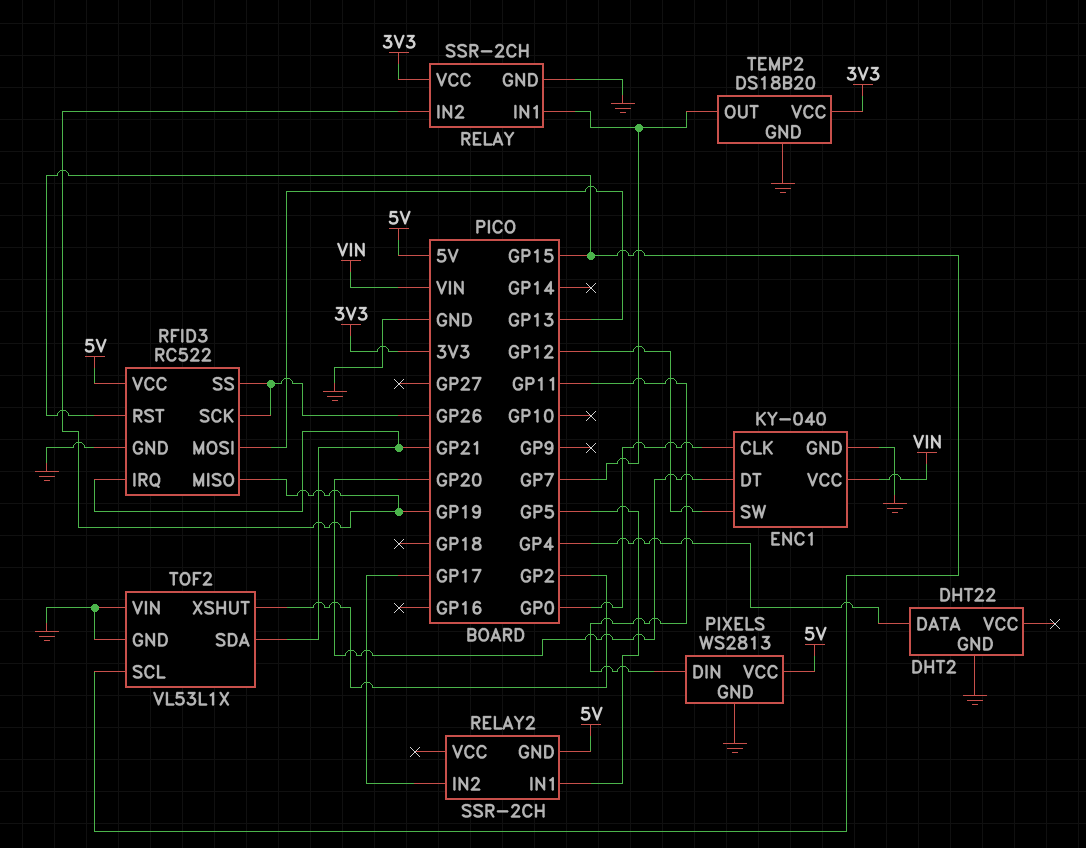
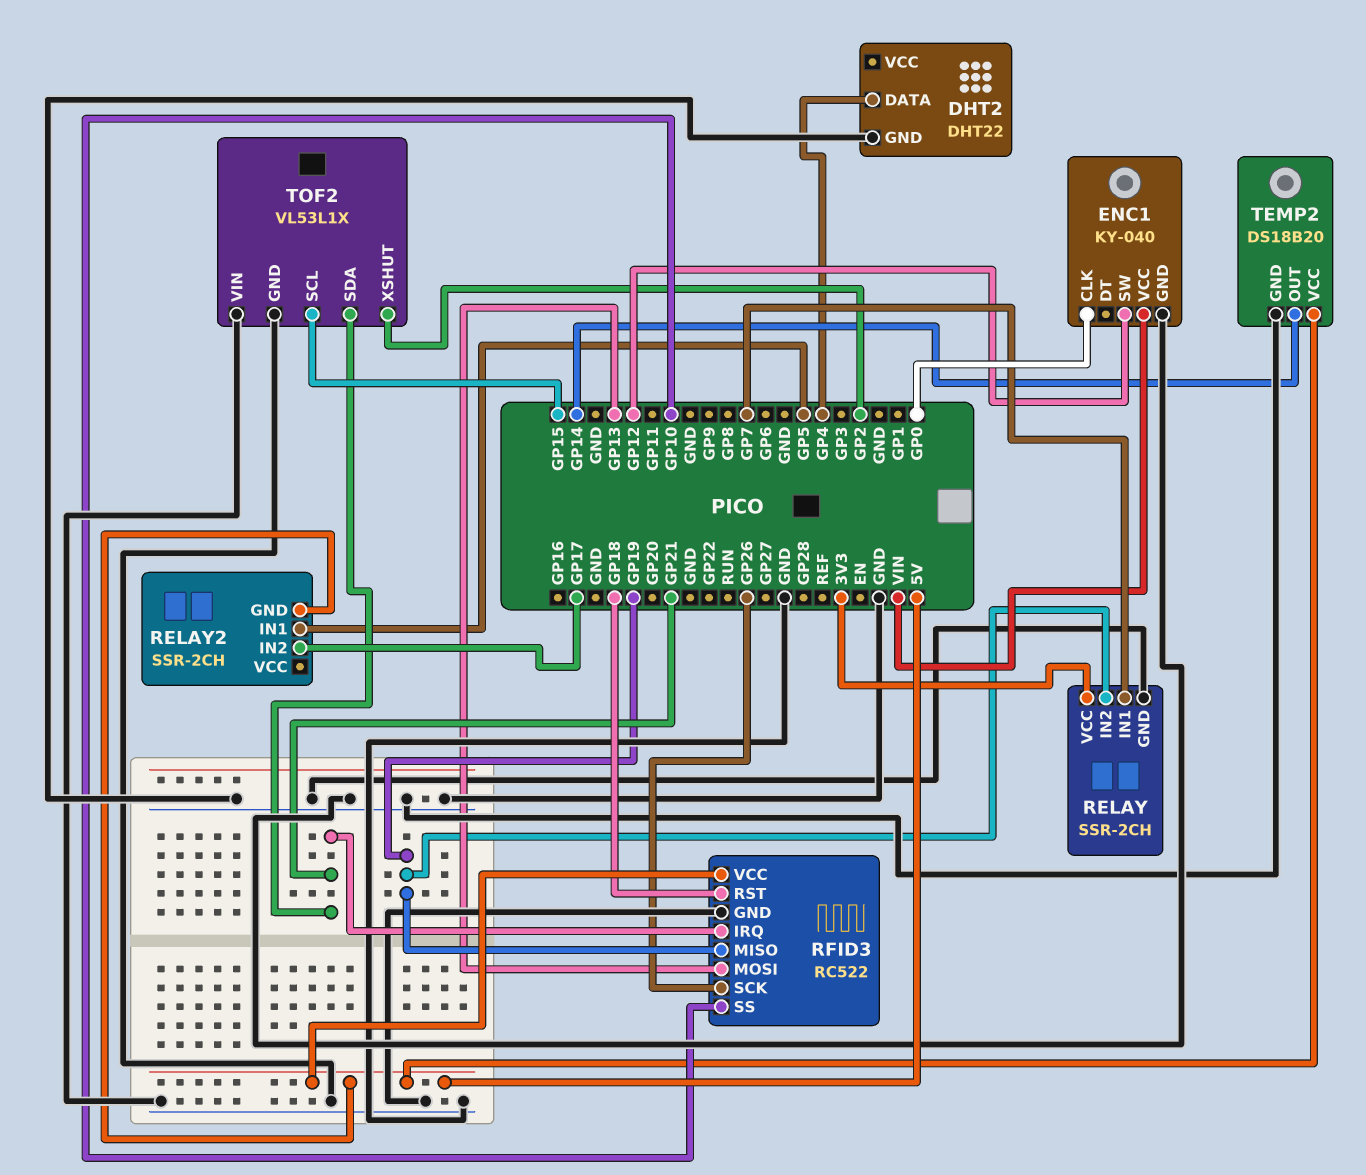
ENC1 pin DT: GP20 -> none
PIXELS: WS2813 -> none
PIXELS pin DIN: GP11 -> none
PIXELS pin GND: GND -> none
PIXELS pin VCC: 5V -> none
RFID3 pin RST: GP15 -> GP18
RFID3 pin SS: GP26 -> GP10
TEMP2 pin OUT: GP7 -> GP14
TEMP2 pin VCC: 3V3 -> 5V

